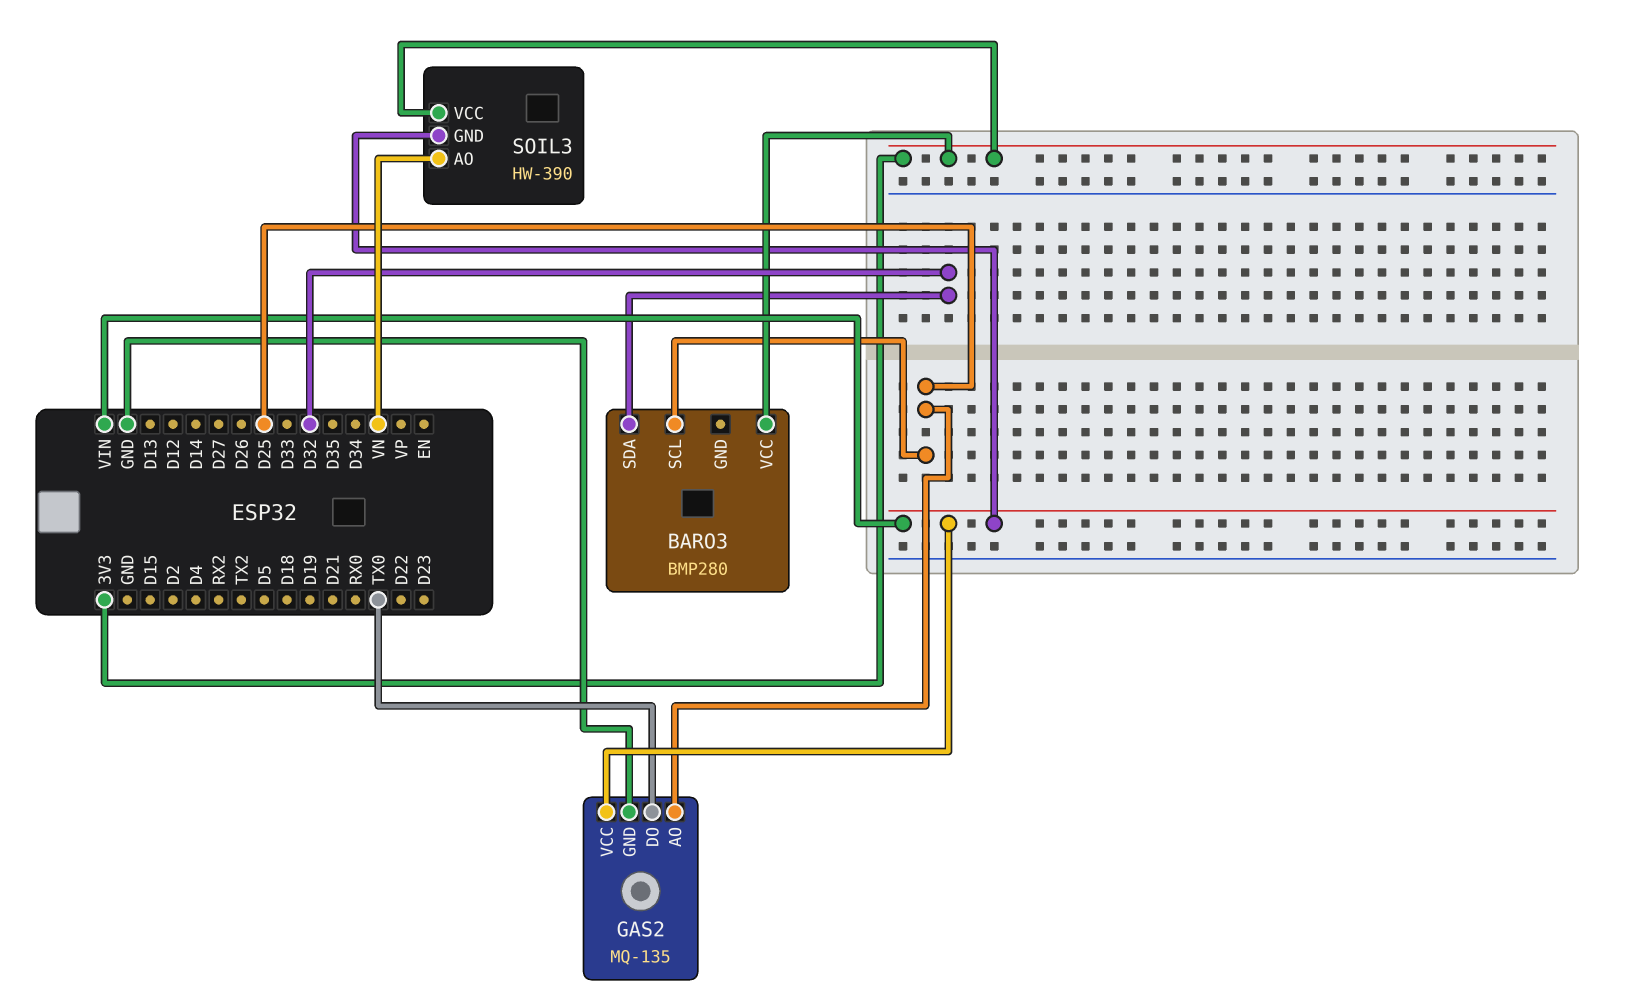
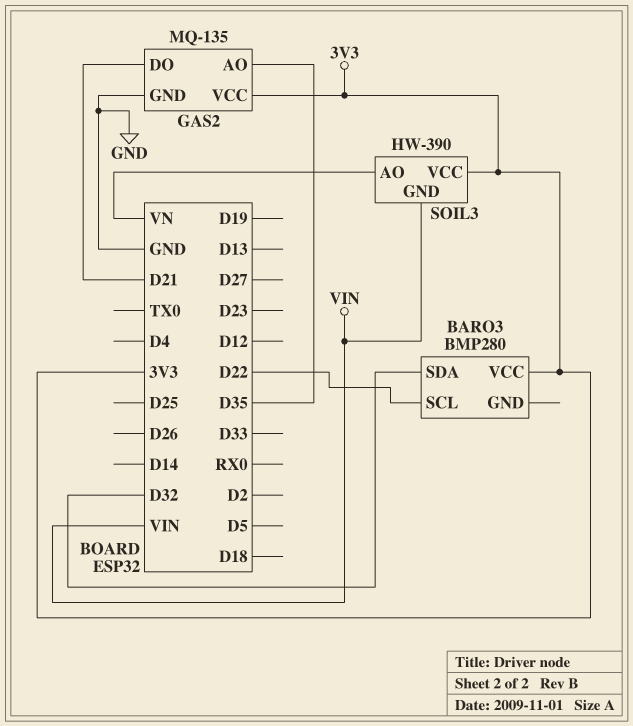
BARO3 pin SCL: D25 -> D22
GAS2 pin AO: D25 -> D35
GAS2 pin DO: TX0 -> D21
GAS2 pin VCC: VIN -> 3V3

